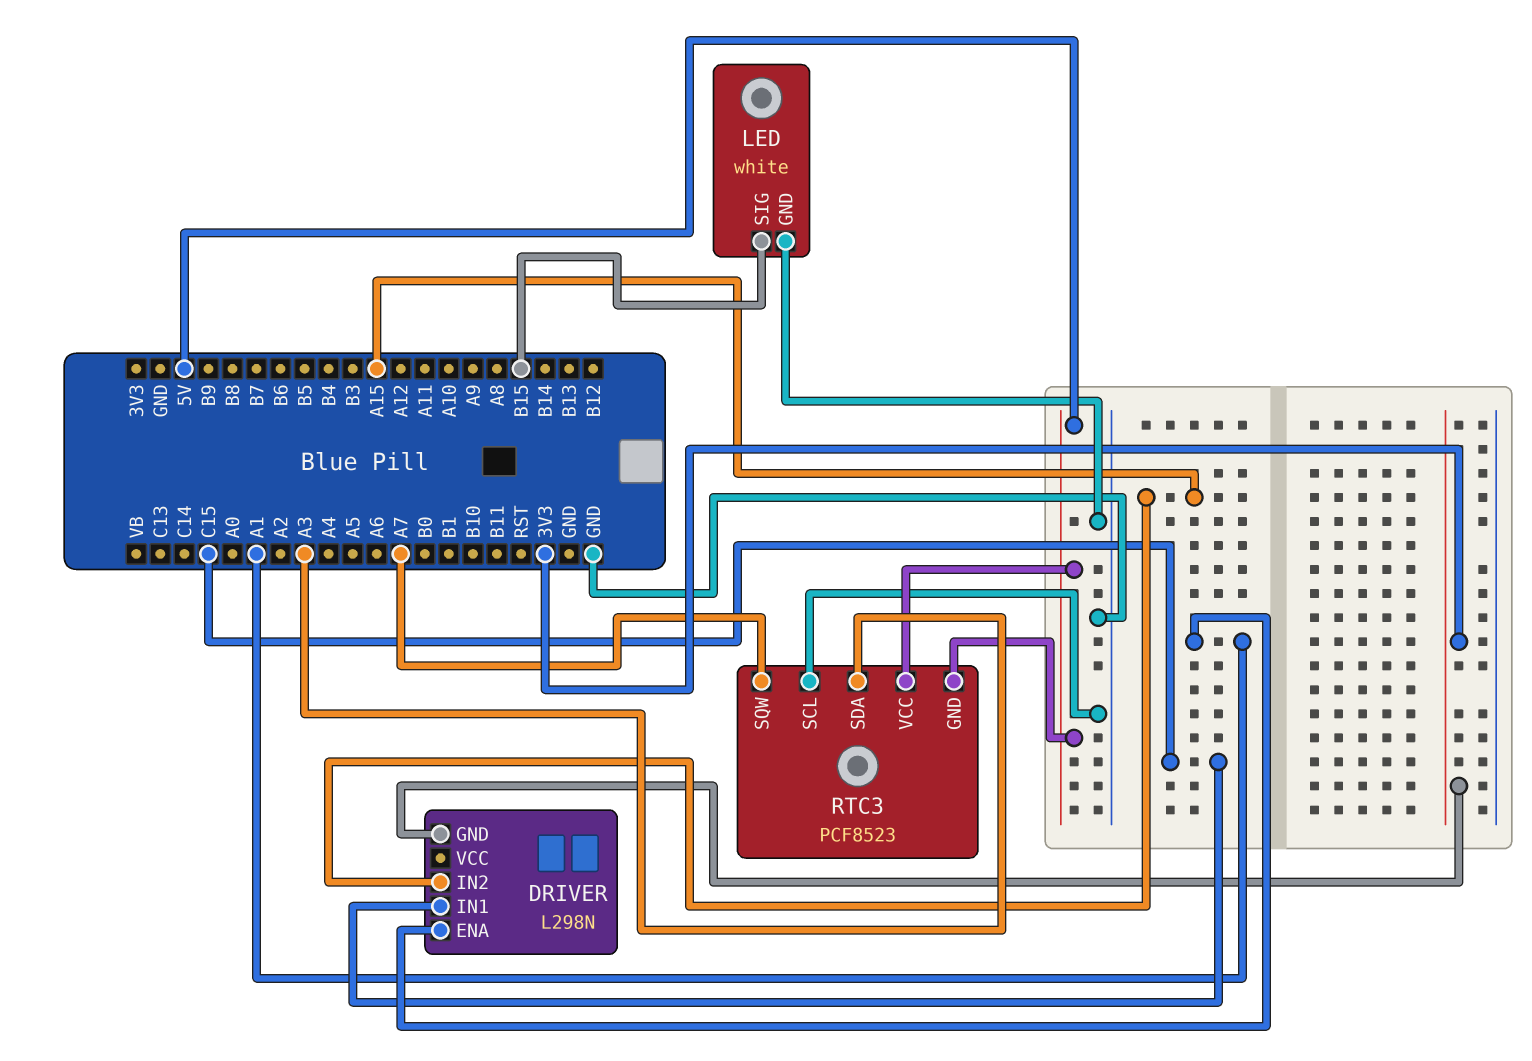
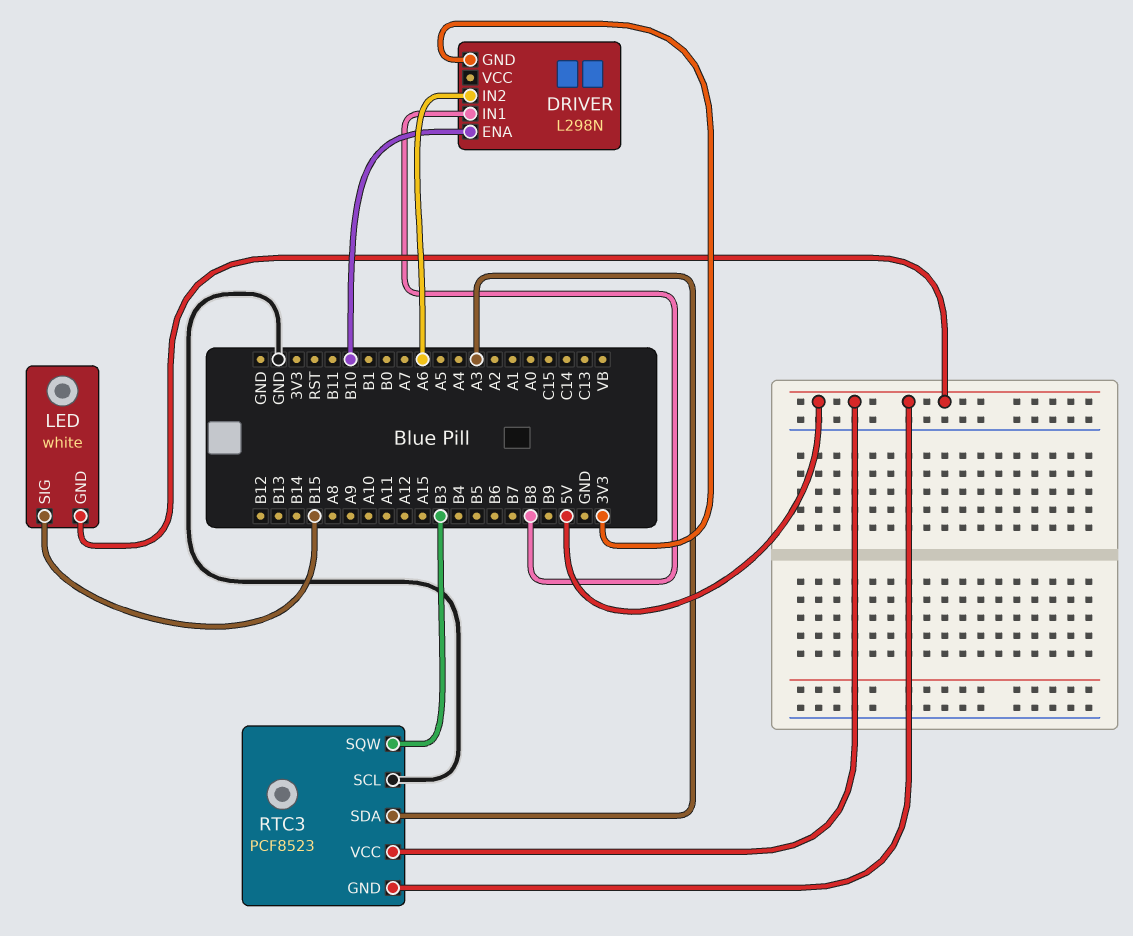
DRIVER pin ENA: A1 -> B10
DRIVER pin IN1: C15 -> B8
DRIVER pin IN2: A15 -> A6
LED pin GND: GND -> 5V
RTC3 pin SQW: A7 -> B3

